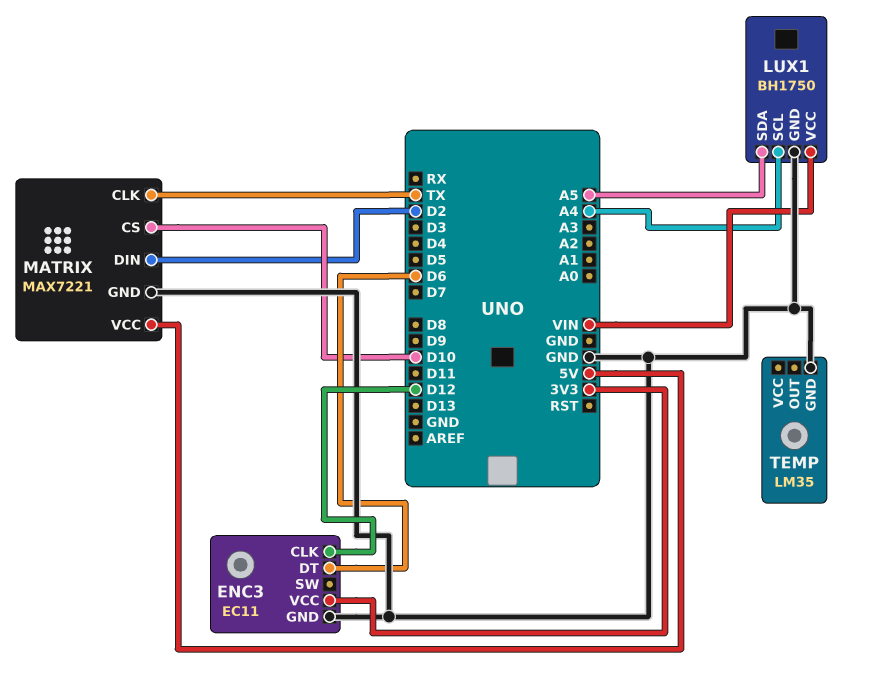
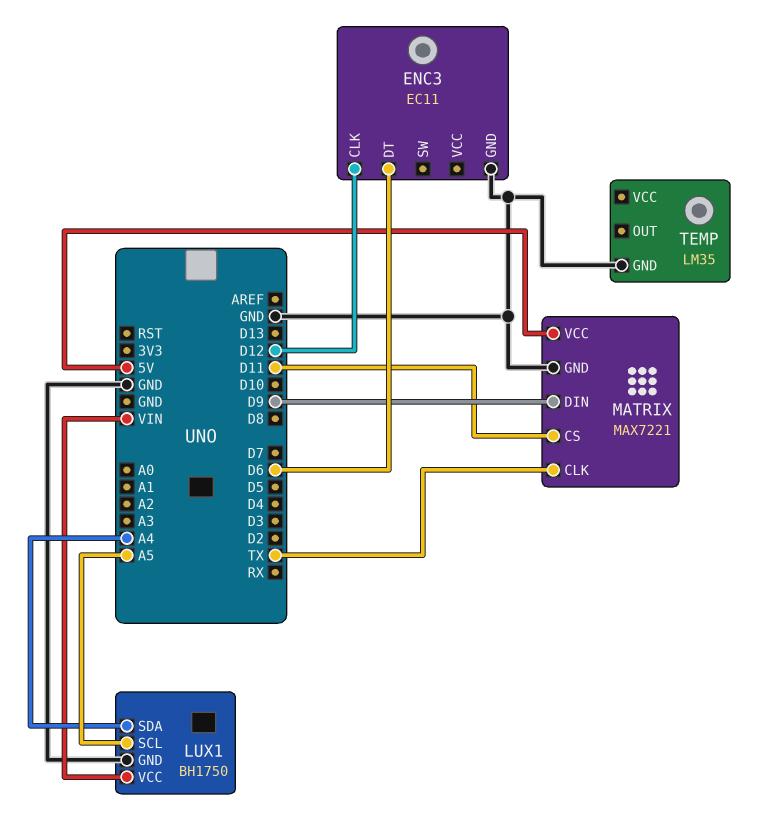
ENC3 pin VCC: 3V3 -> none
LUX1 pin SCL: A4 -> A5
LUX1 pin SDA: A5 -> A4
MATRIX pin CS: D10 -> D11
MATRIX pin DIN: D2 -> D9

